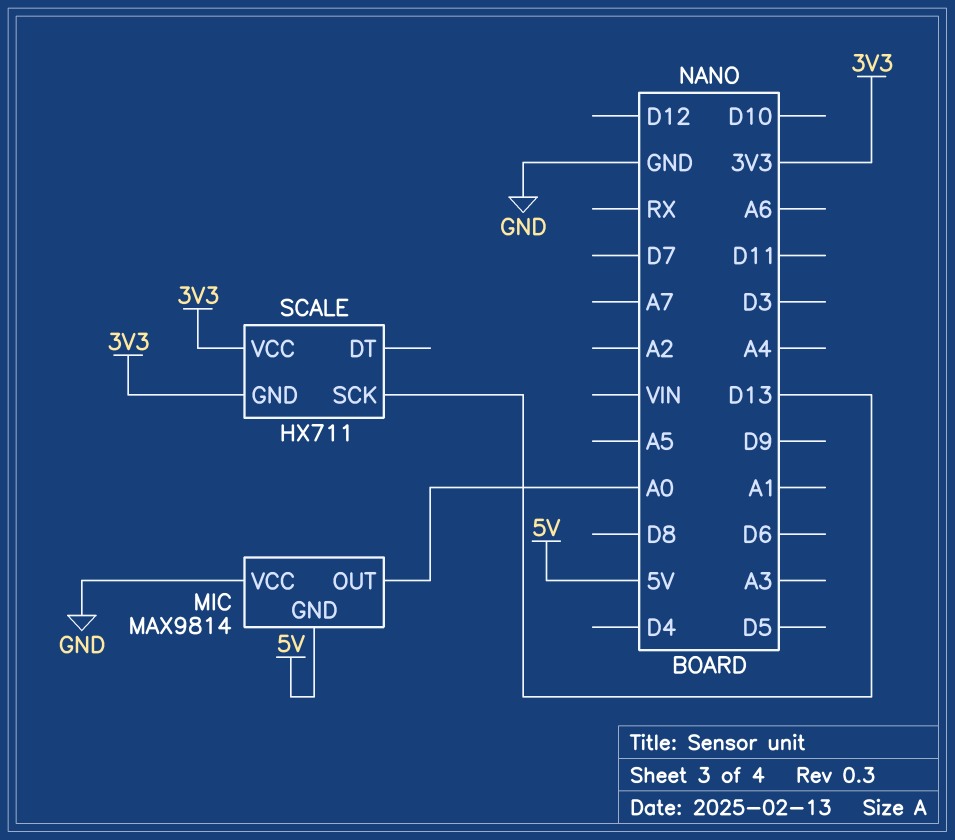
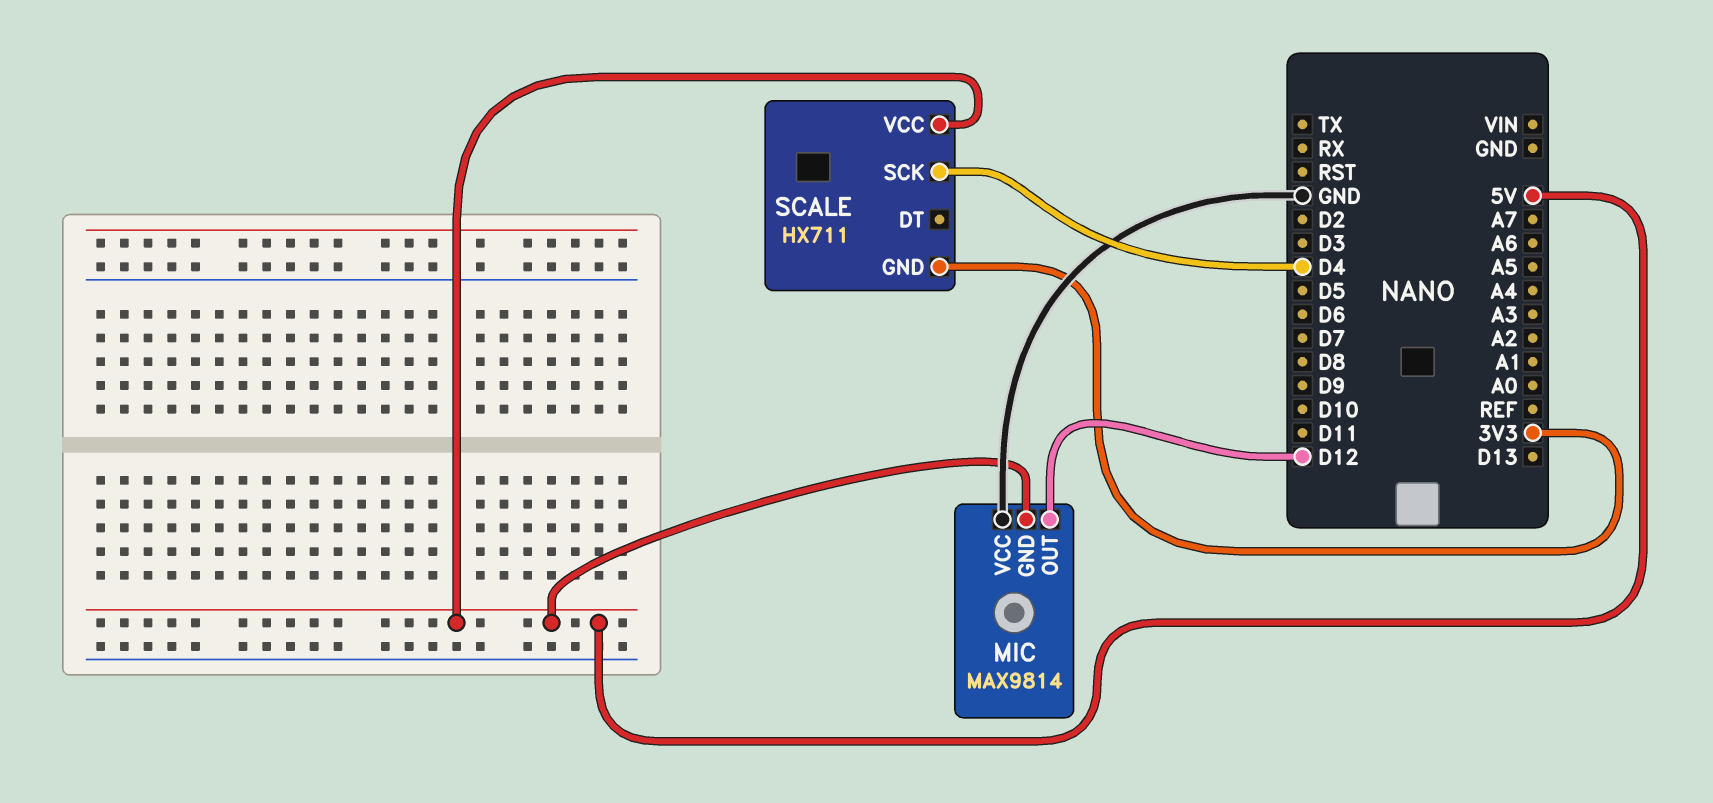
MIC pin OUT: A0 -> D12
SCALE pin SCK: D13 -> D4
SCALE pin VCC: 3V3 -> 5V

